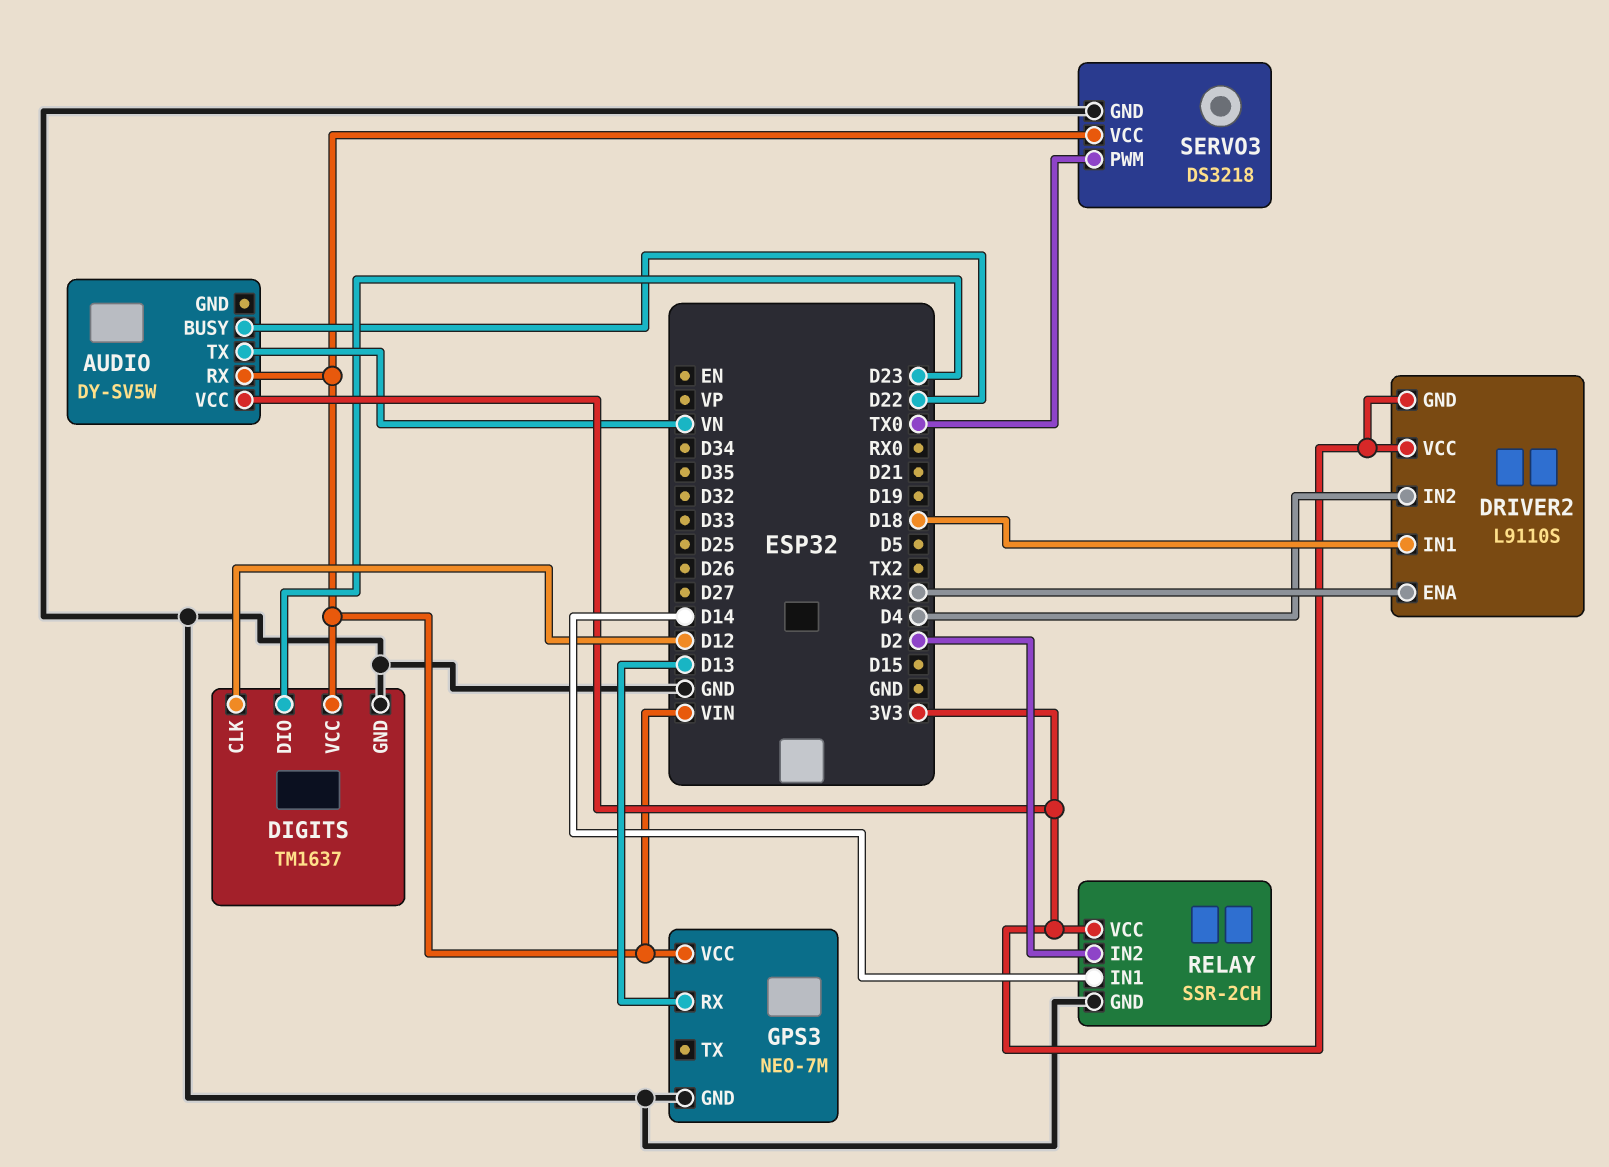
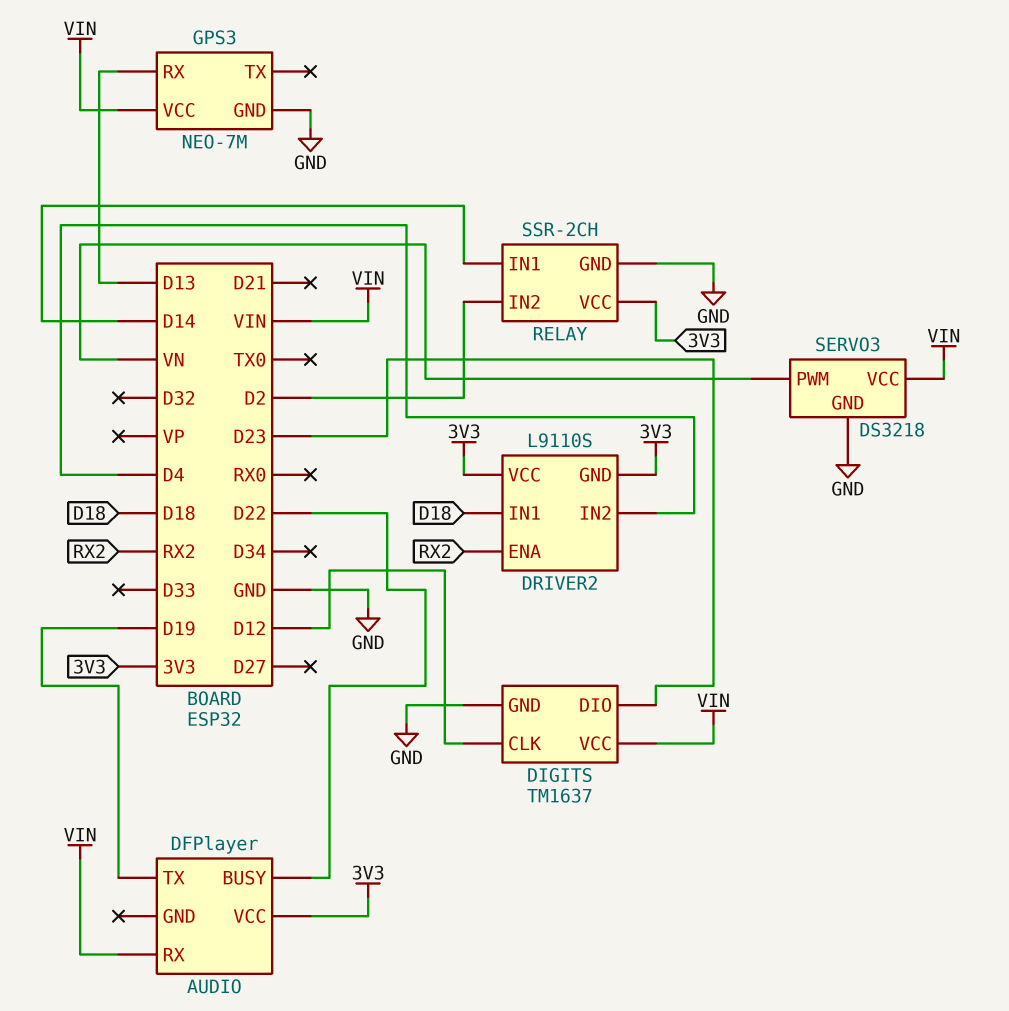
AUDIO: DY-SV5W -> DFPlayer
AUDIO pin TX: VN -> D19
SERVO3 pin PWM: TX0 -> VN

